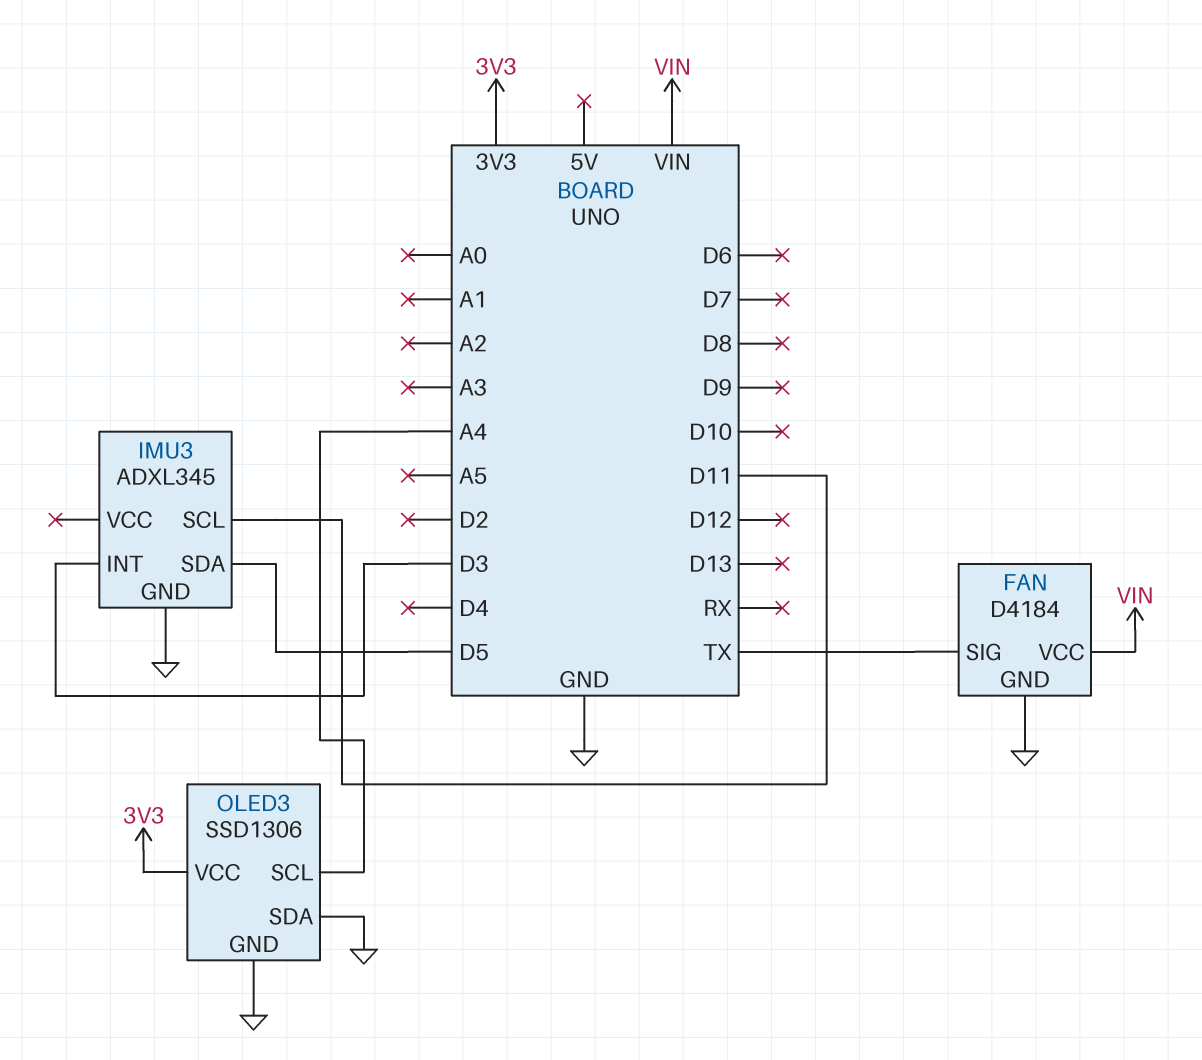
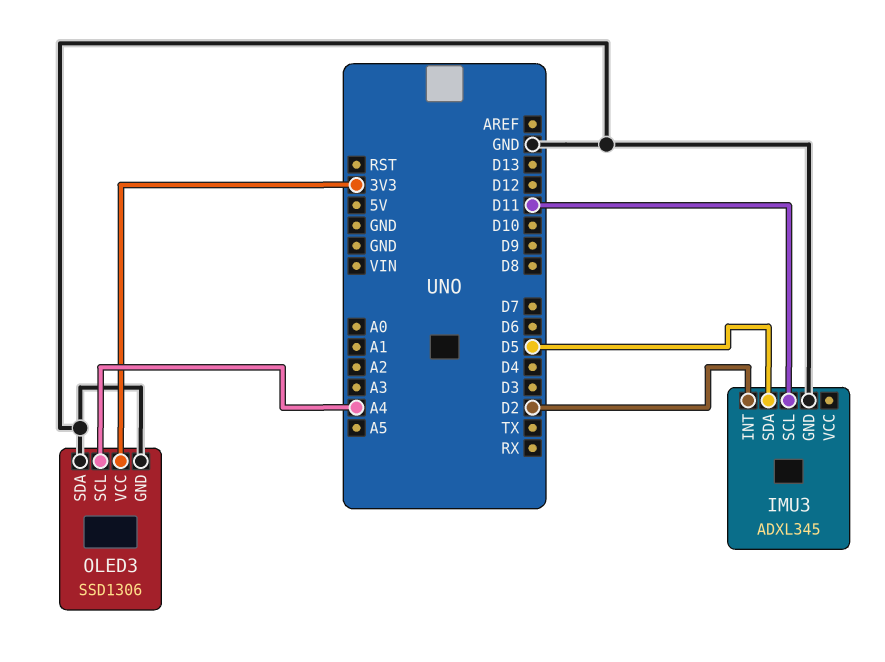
FAN: D4184 -> none
FAN pin GND: GND -> none
FAN pin SIG: TX -> none
FAN pin VCC: VIN -> none
IMU3 pin INT: D3 -> D2

